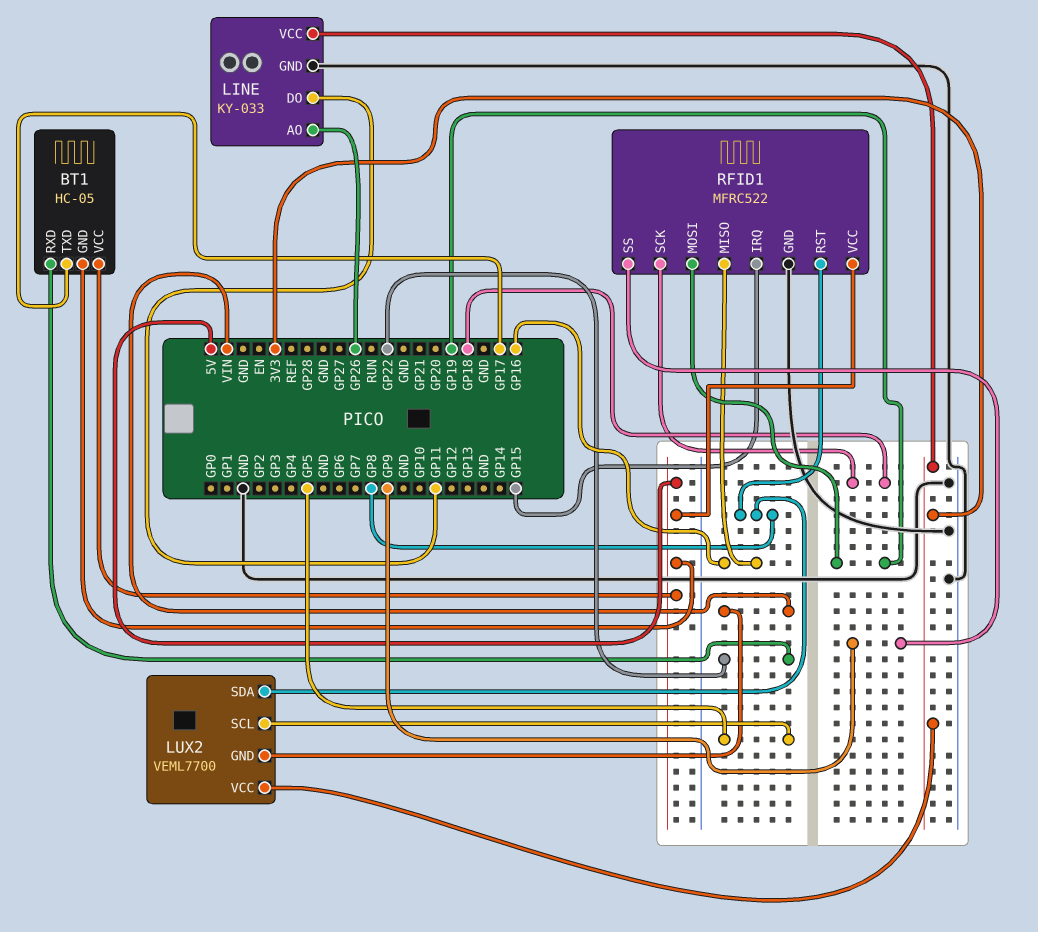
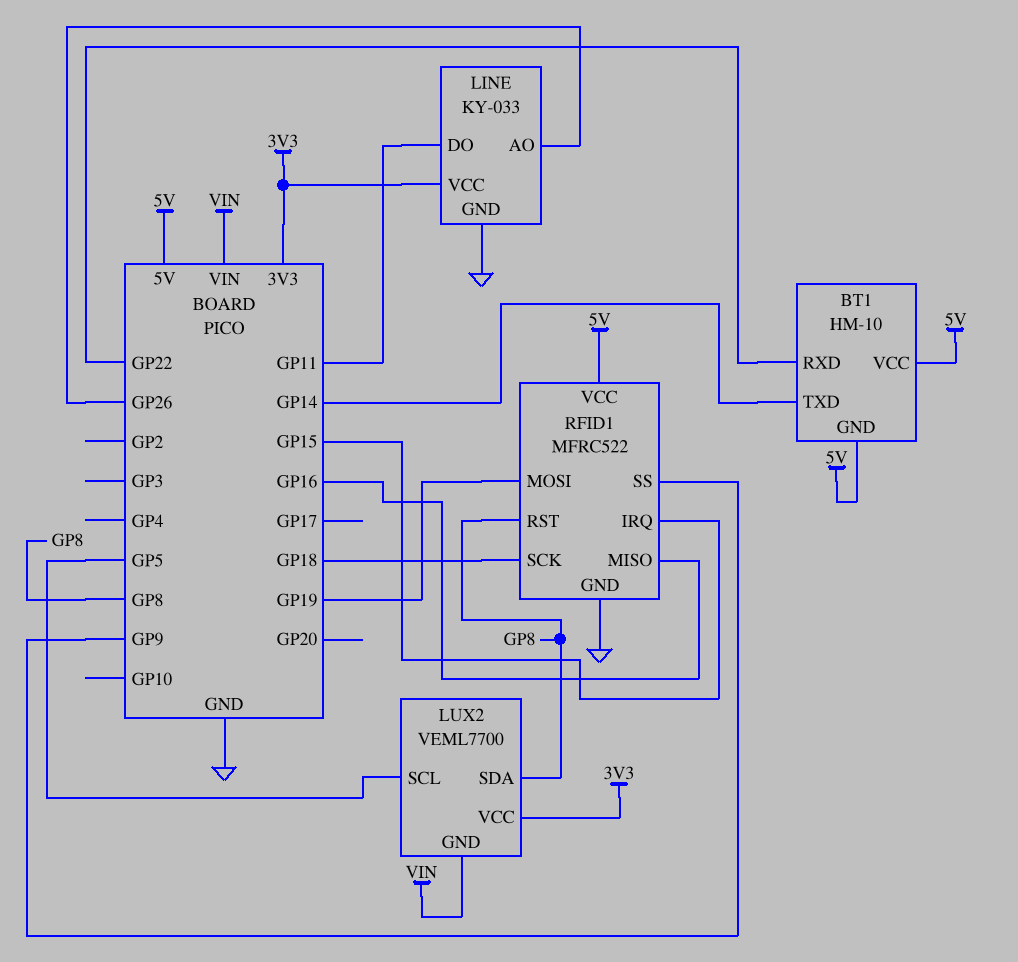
BT1: HC-05 -> HM-10
BT1 pin TXD: GP17 -> GP14

